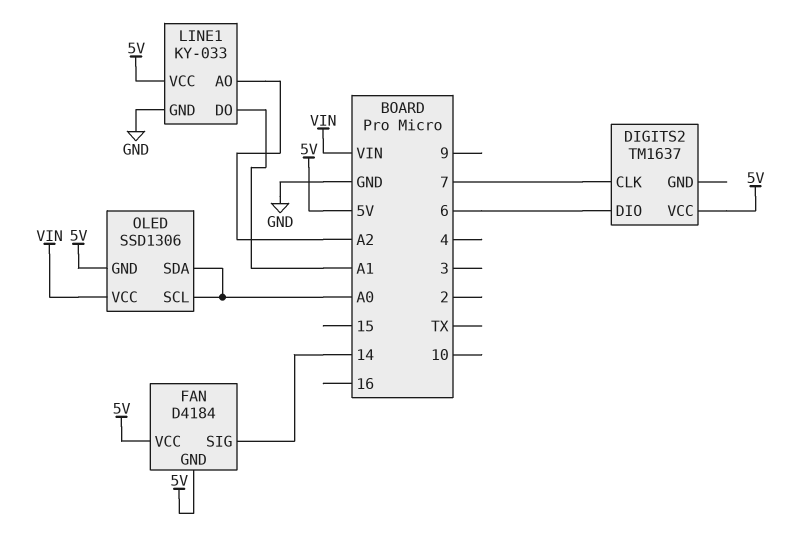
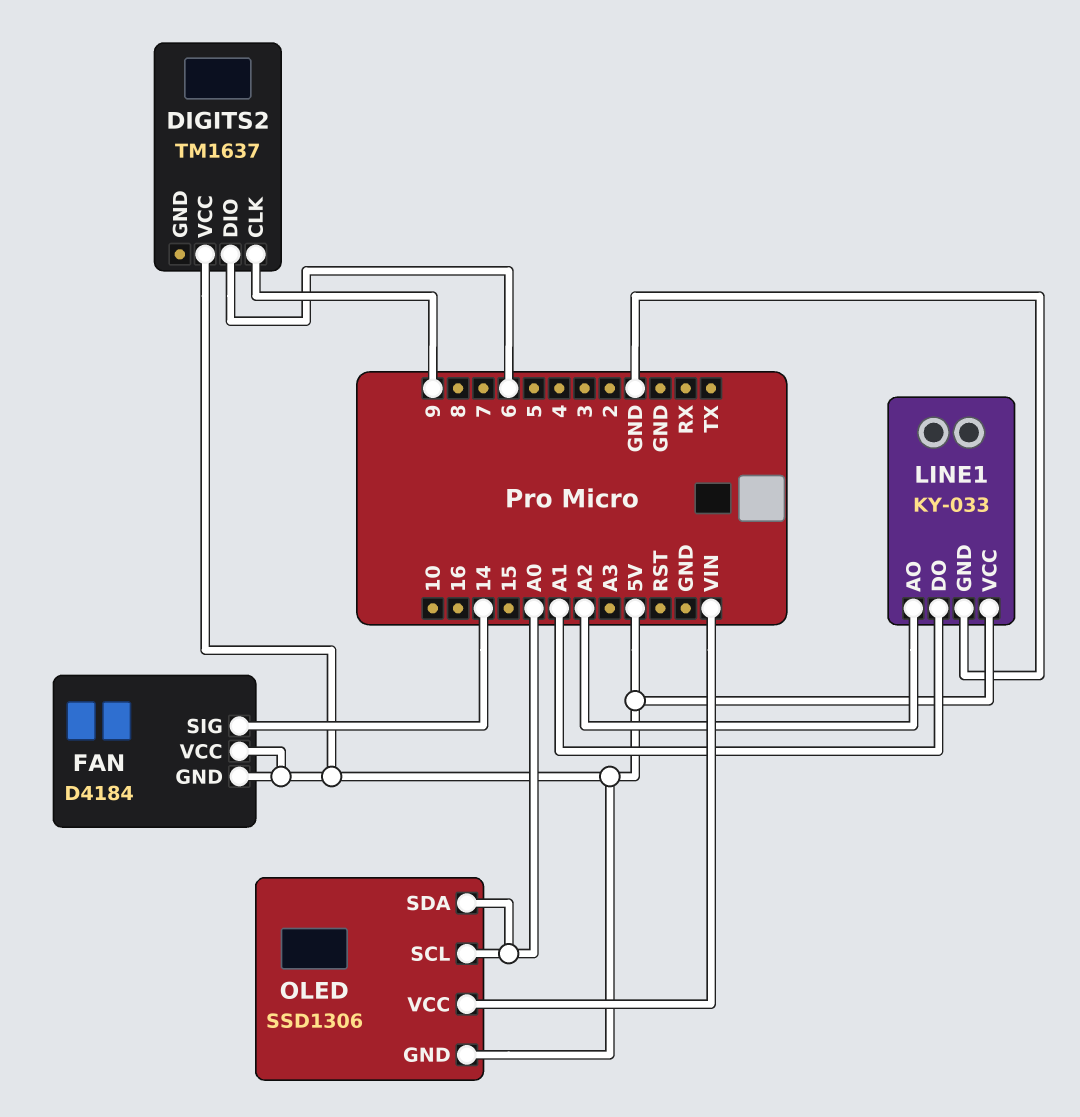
DIGITS2 pin CLK: 7 -> 9

